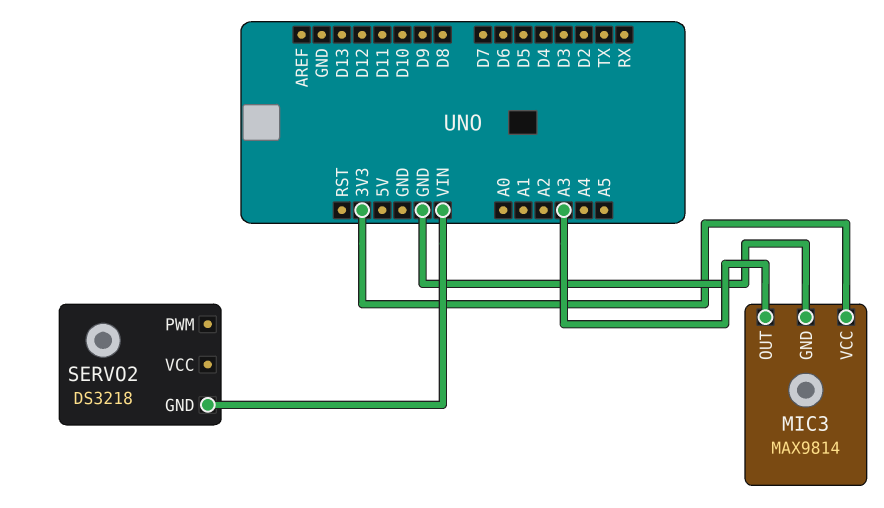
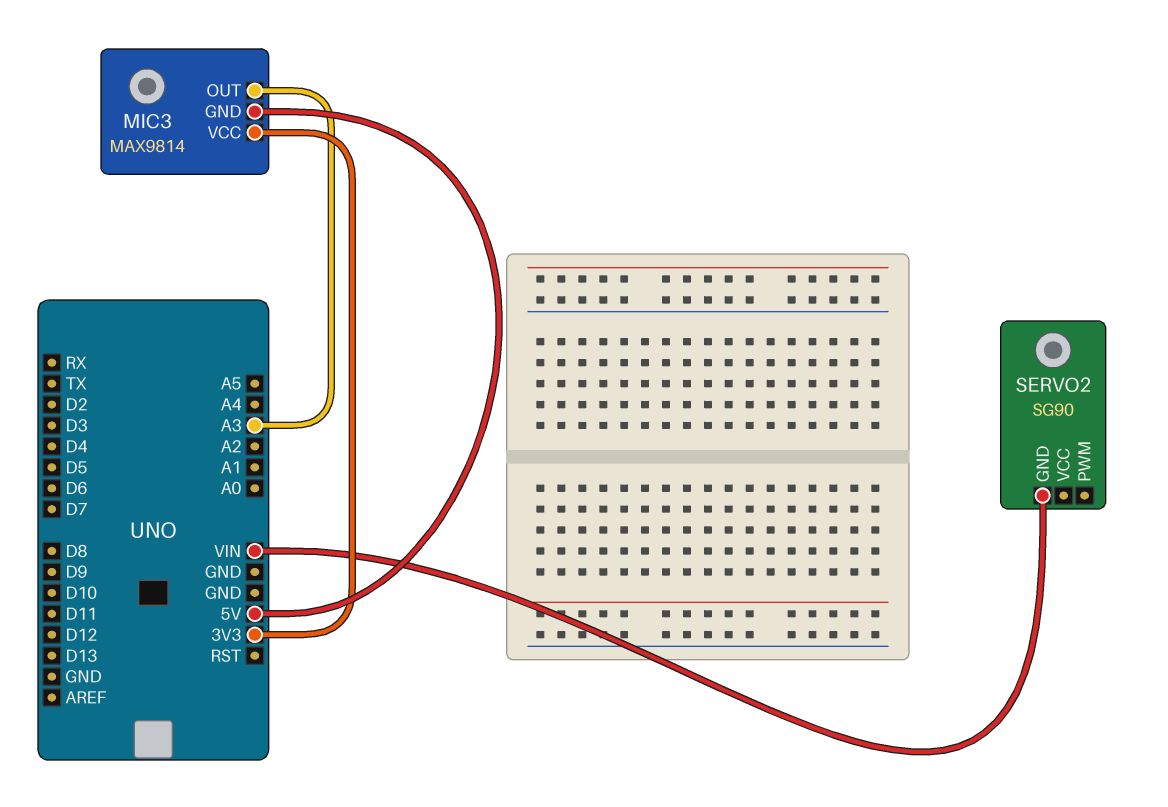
MIC3 pin GND: GND -> 5V
SERVO2: DS3218 -> SG90

